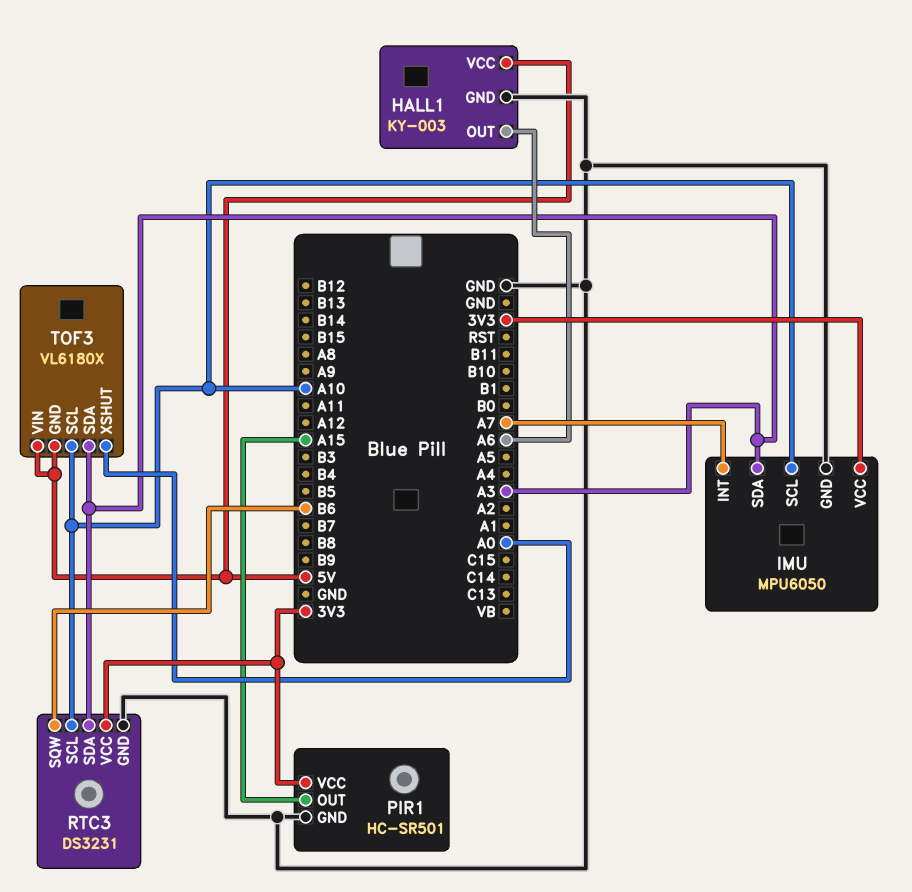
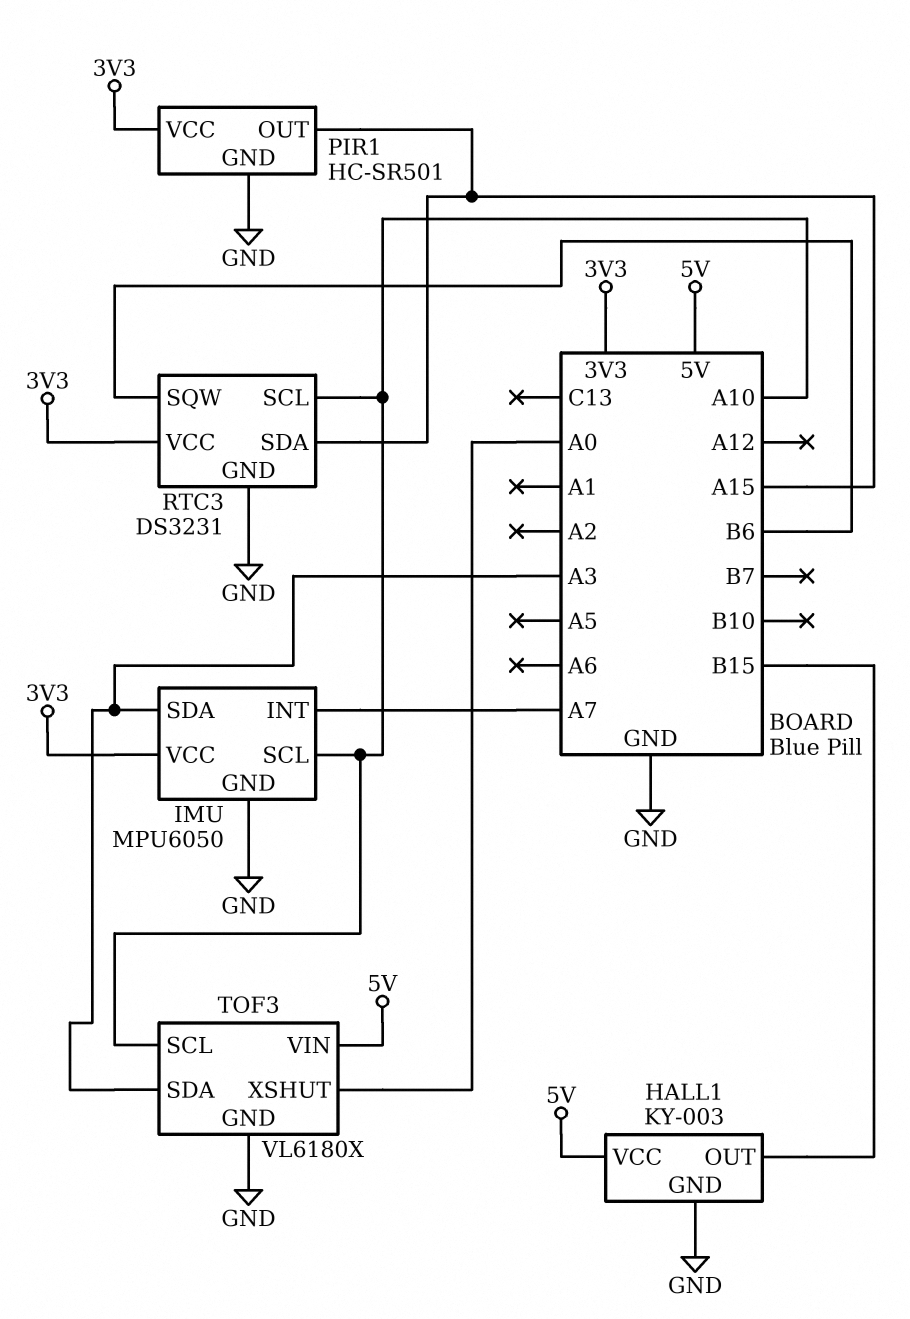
HALL1 pin OUT: A6 -> B15
RTC3 pin SDA: A3 -> A15
TOF3 pin GND: 5V -> GND

